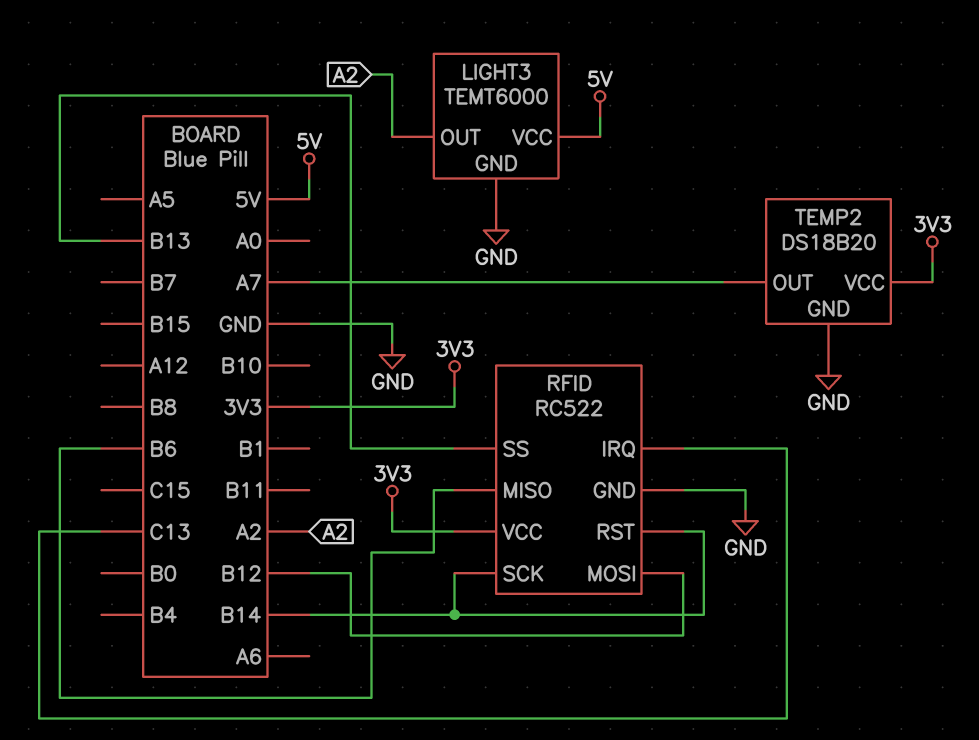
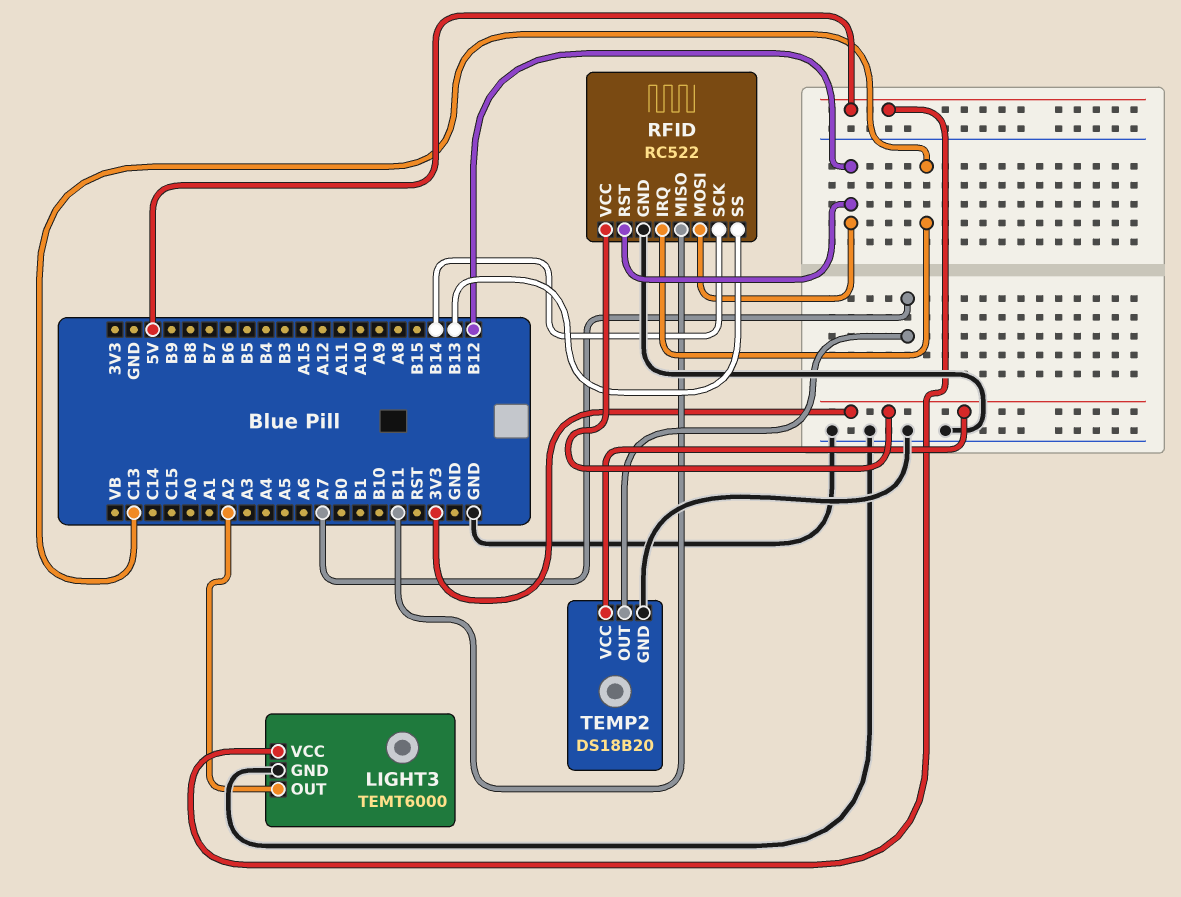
RFID pin MISO: B6 -> B11
RFID pin RST: B14 -> B12

